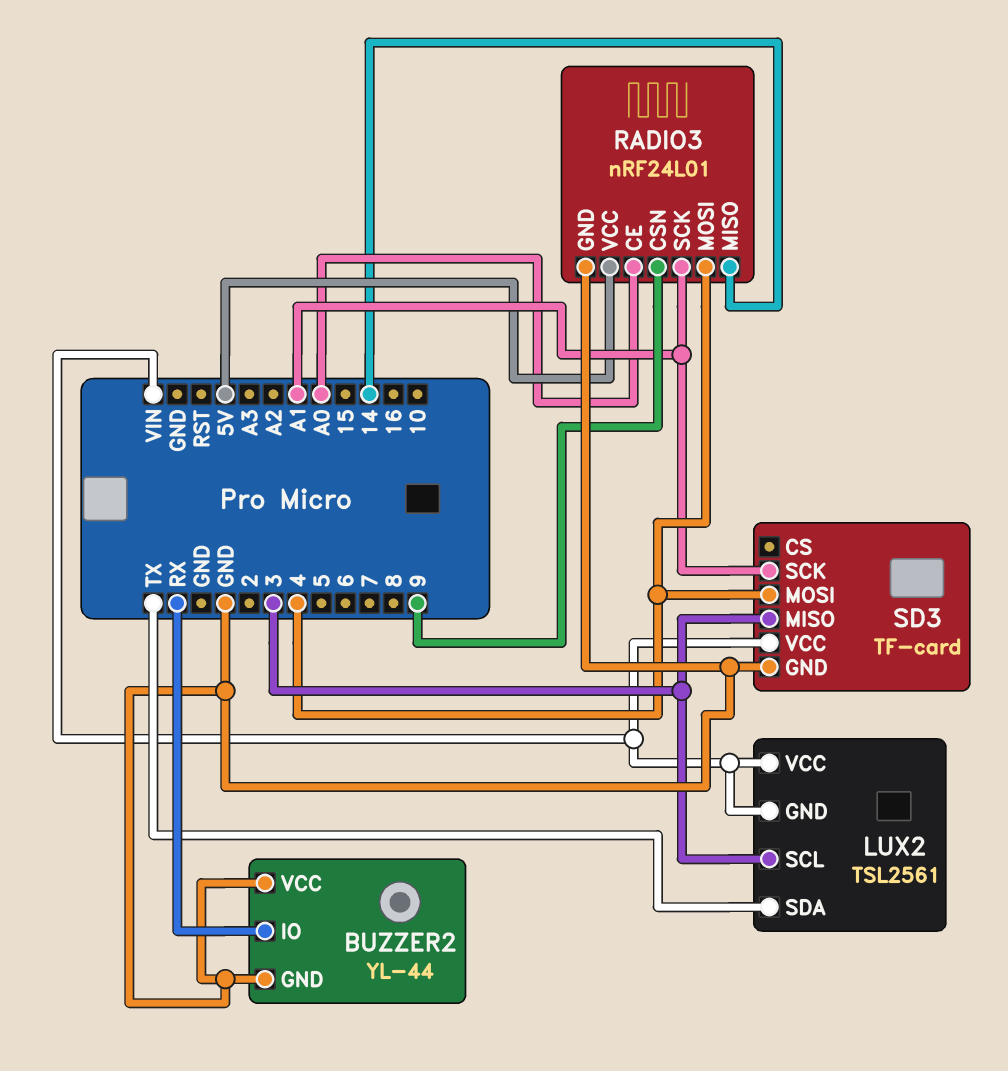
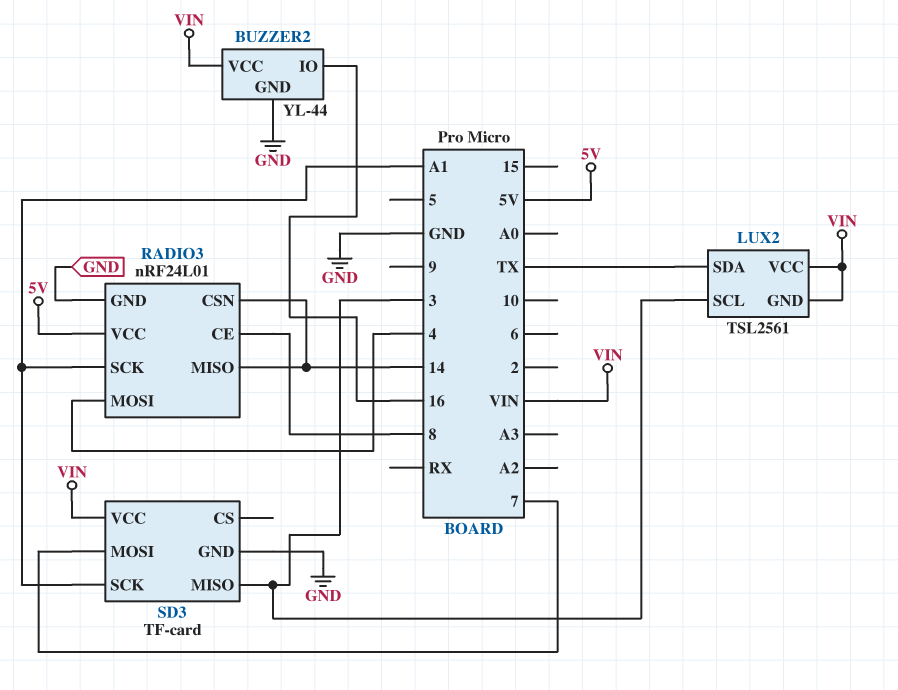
BUZZER2 pin IO: RX -> 16
BUZZER2 pin VCC: GND -> VIN
RADIO3 pin CE: A0 -> 8
RADIO3 pin CSN: 9 -> 14
SD3 pin MOSI: 4 -> 7

